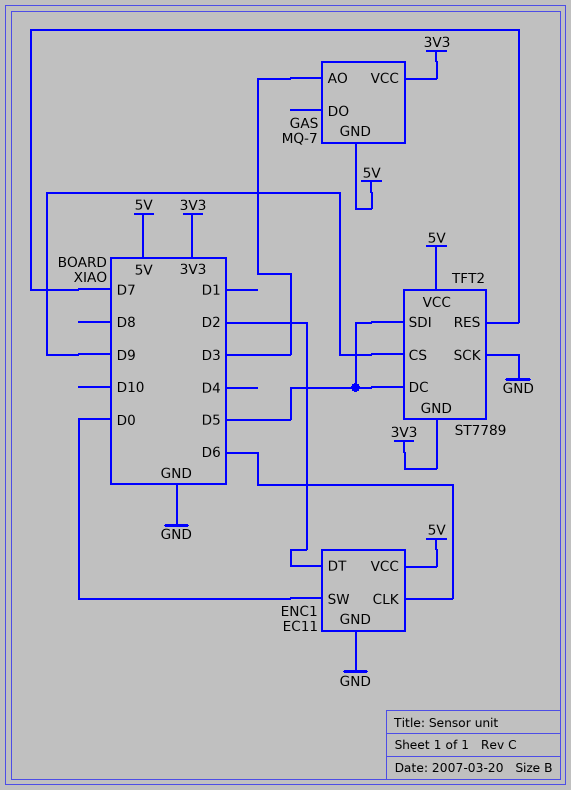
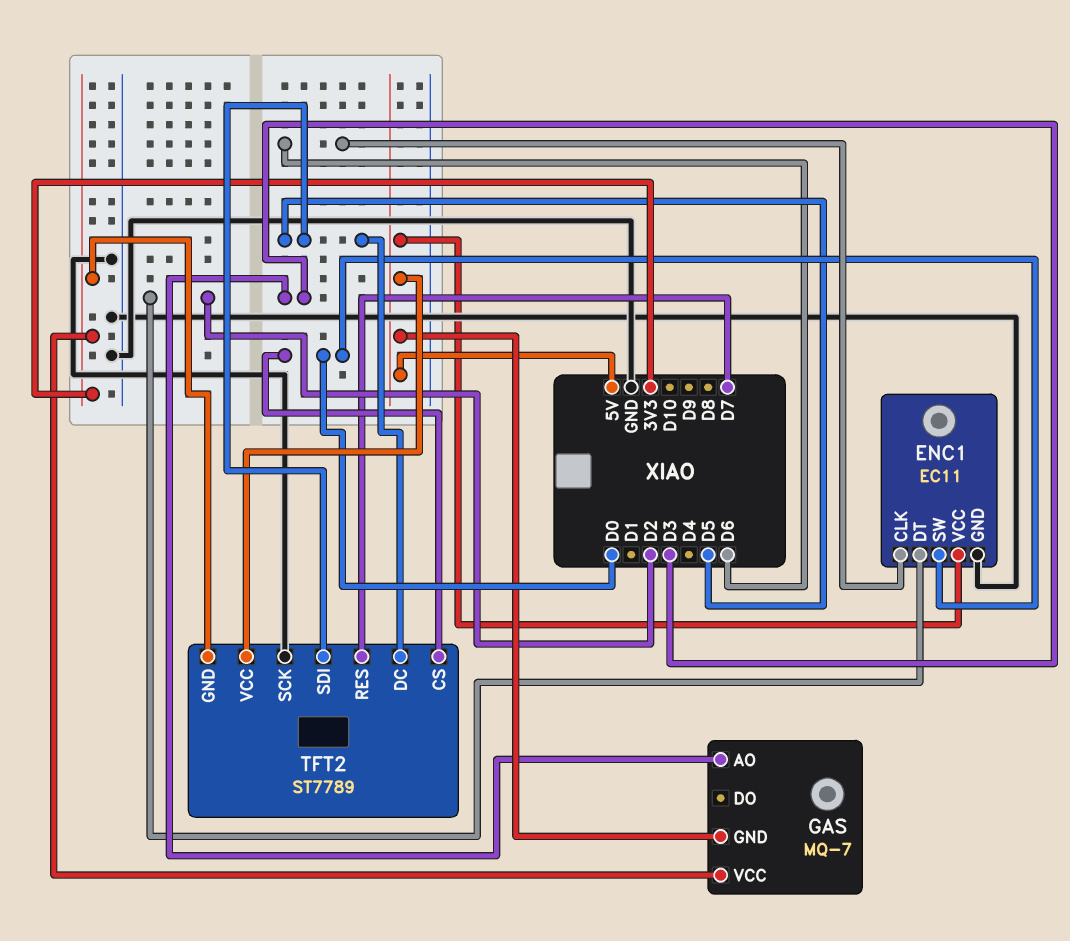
TFT2 pin CS: D9 -> D0

